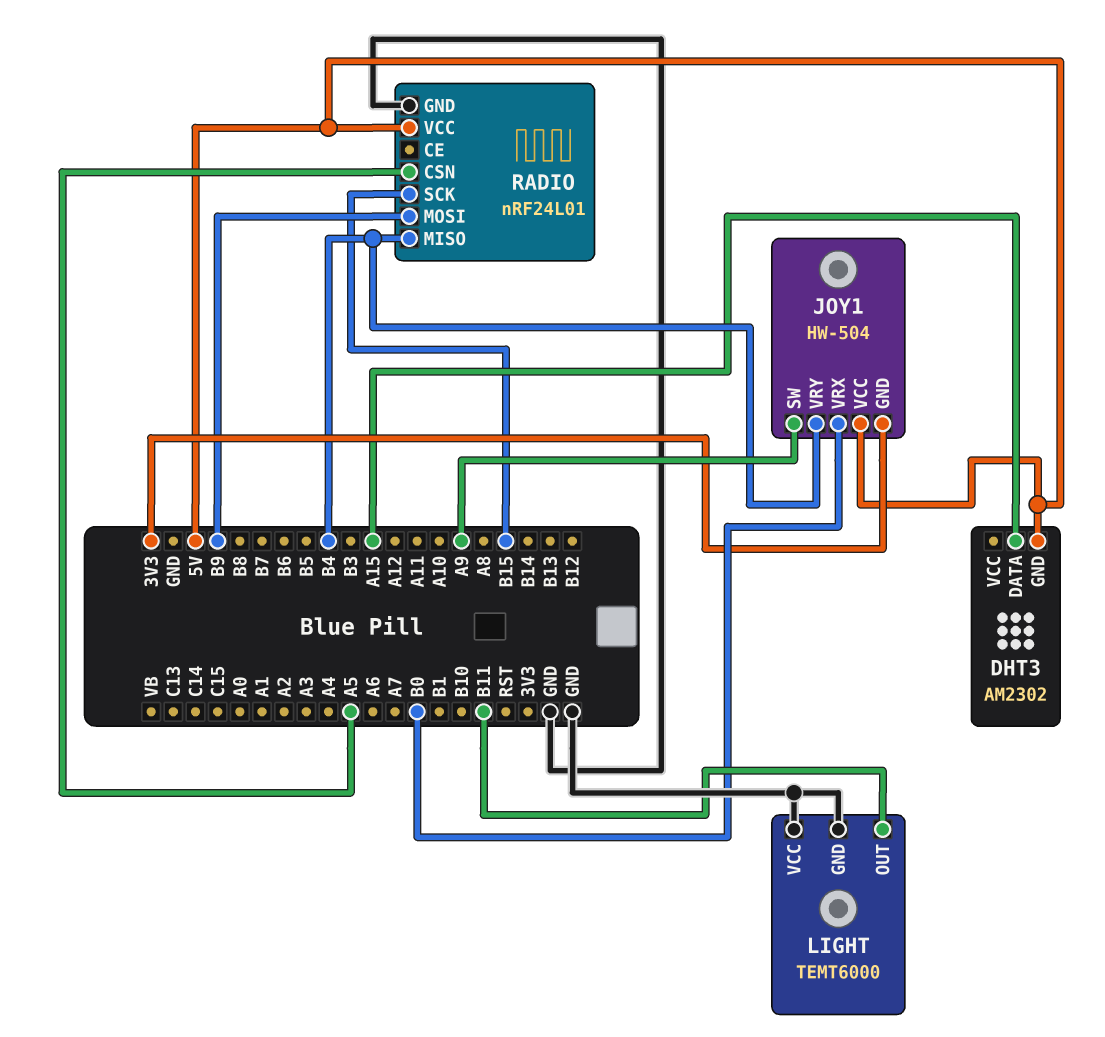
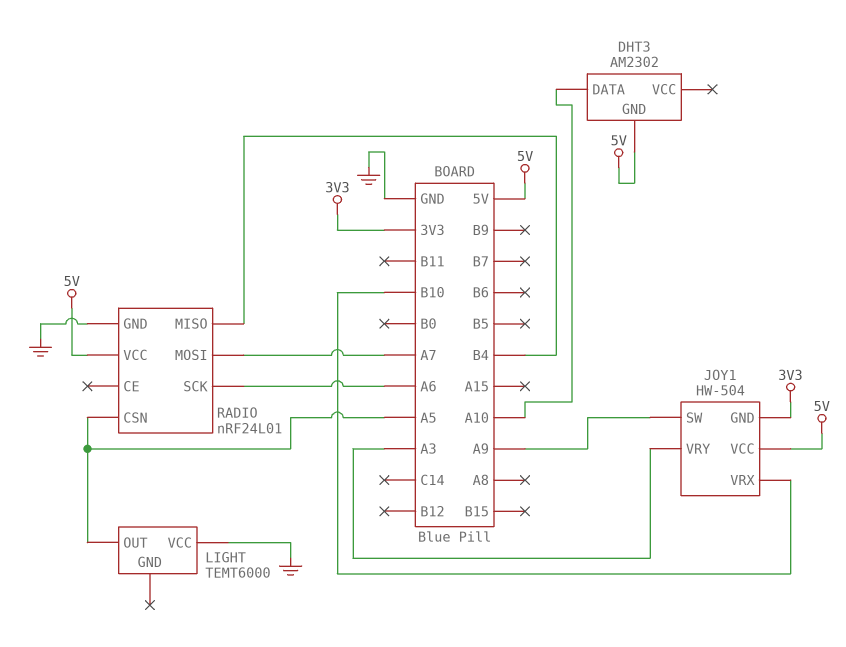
DHT3 pin DATA: A15 -> A10
JOY1 pin VRX: B0 -> B10
JOY1 pin VRY: B4 -> A3
LIGHT pin GND: GND -> none
LIGHT pin OUT: B11 -> A5
RADIO pin MOSI: B9 -> A7
RADIO pin SCK: B15 -> A6

